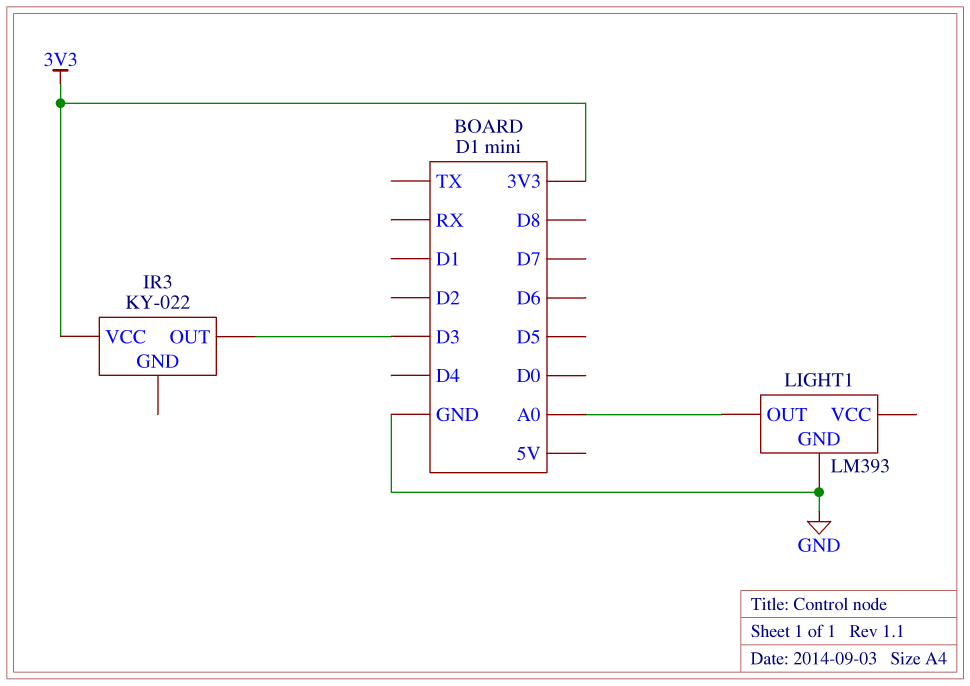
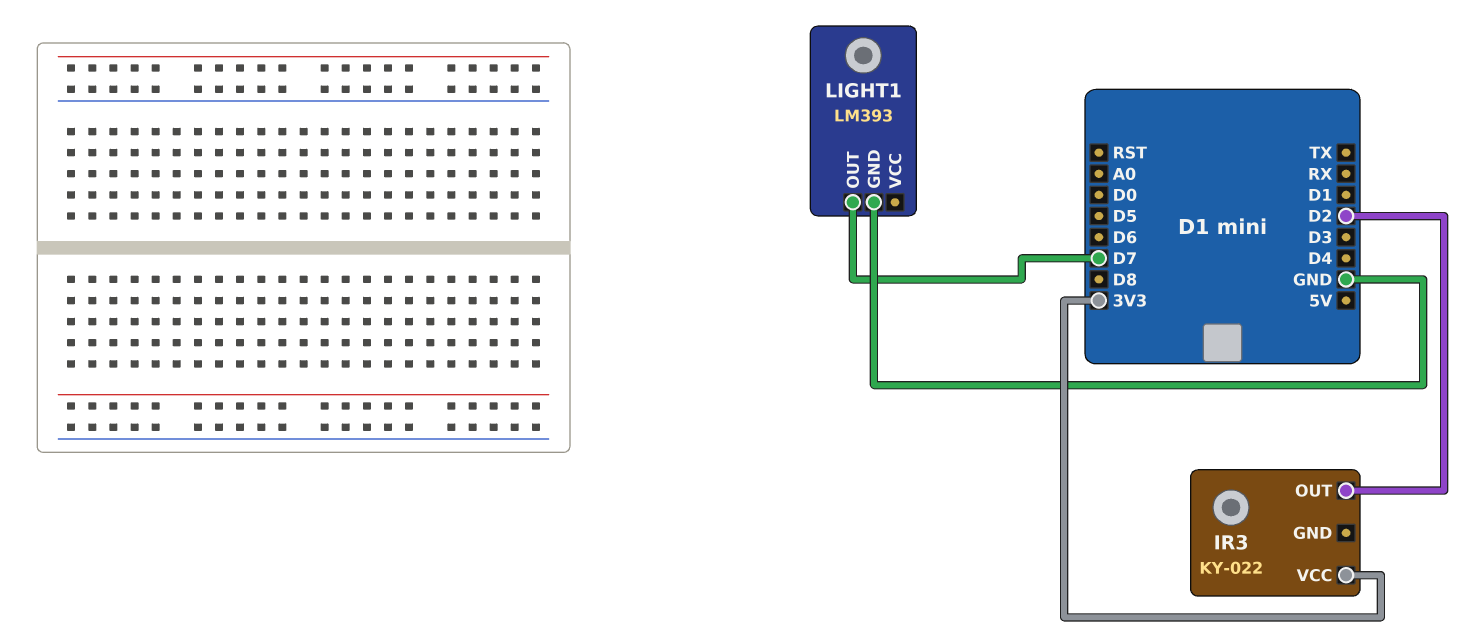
IR3 pin OUT: D3 -> D2
LIGHT1 pin OUT: A0 -> D7

